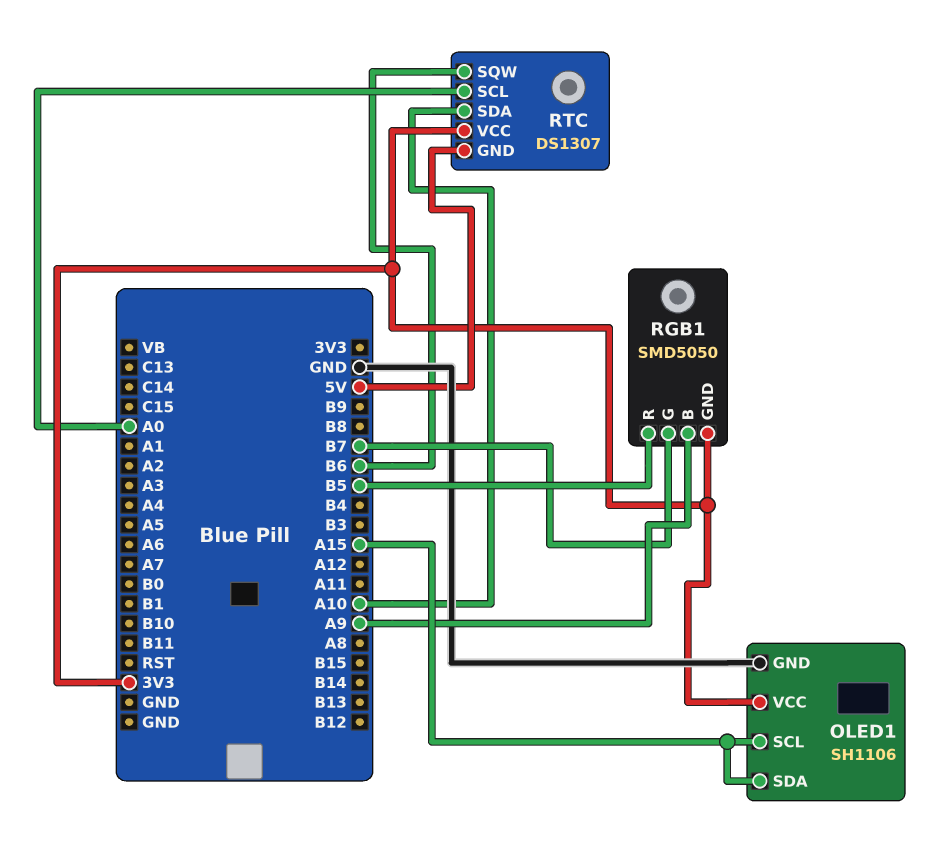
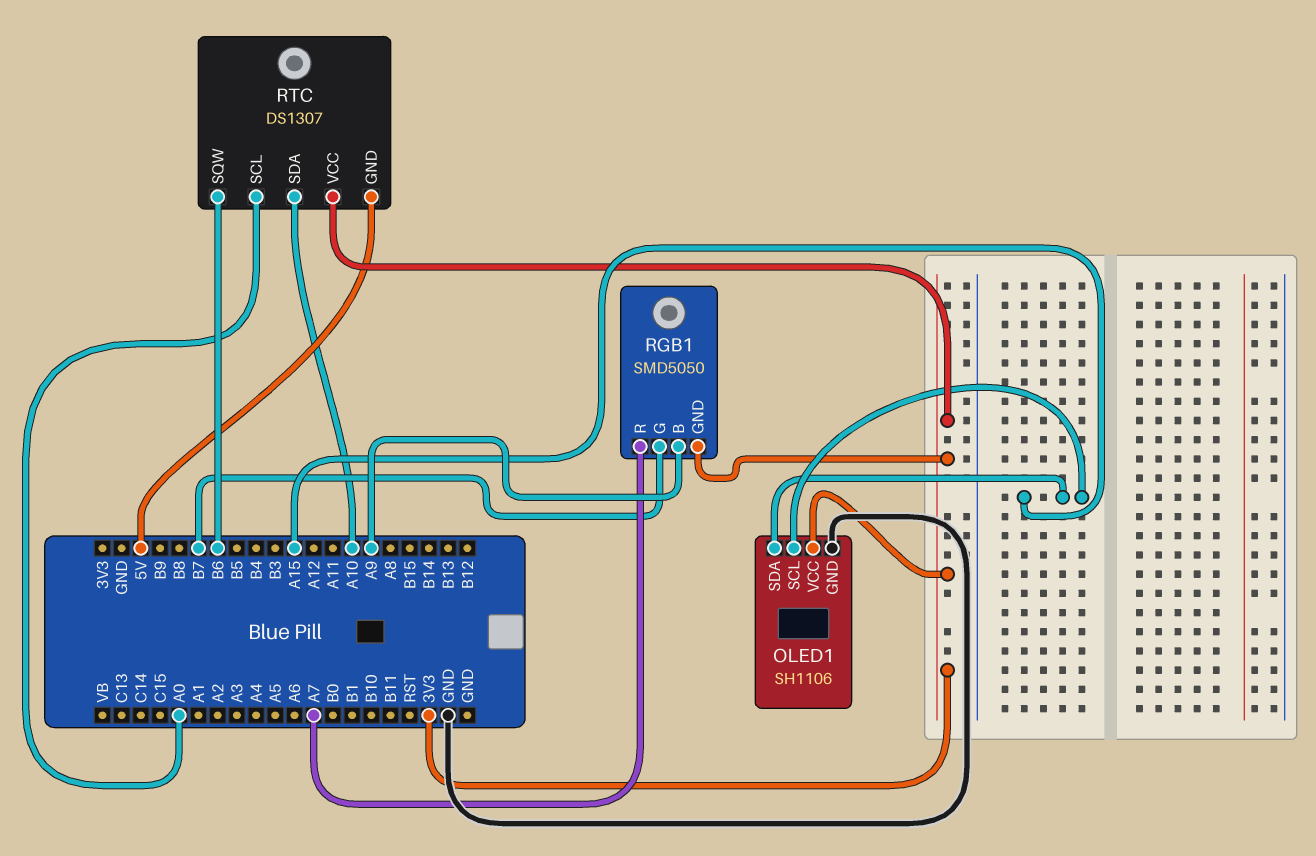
RGB1 pin R: B5 -> A7

